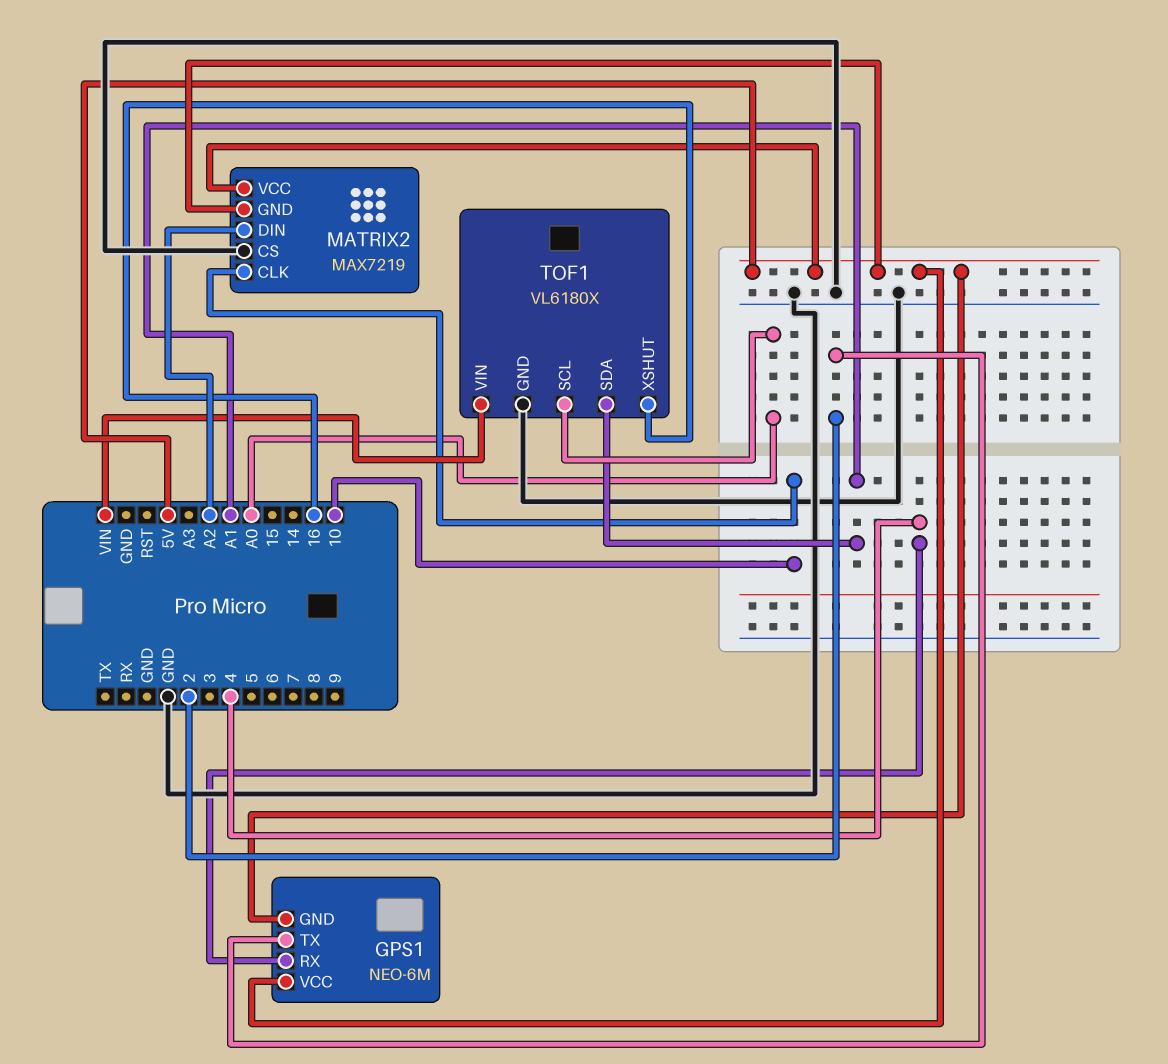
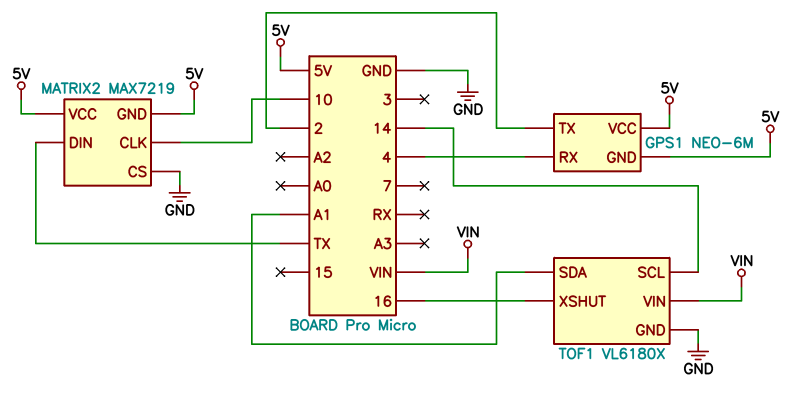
MATRIX2 pin DIN: A2 -> TX
TOF1 pin SCL: A0 -> 14

